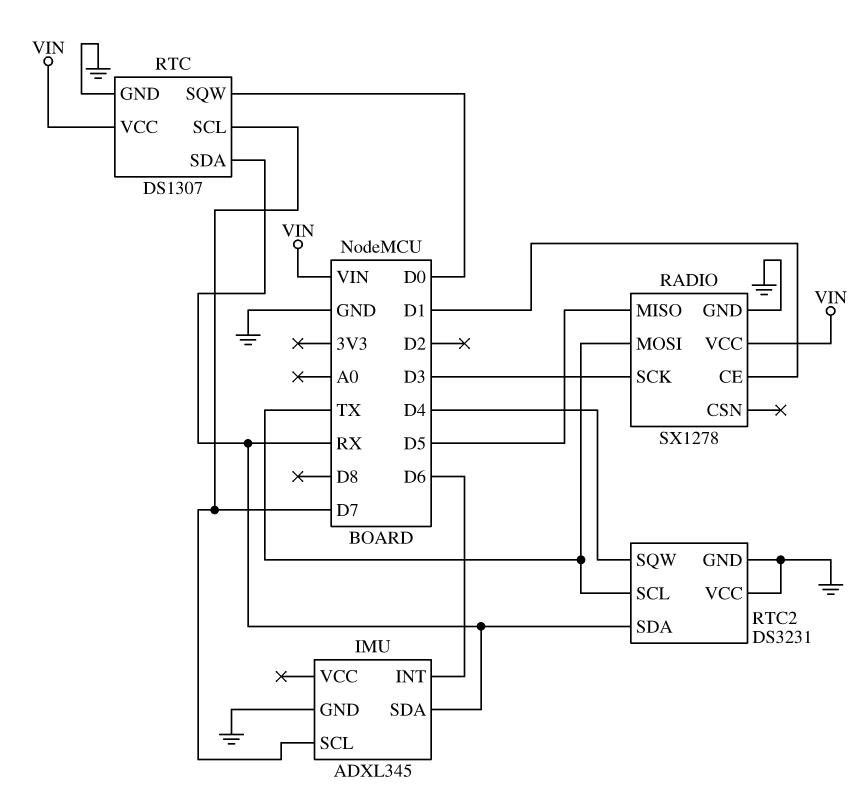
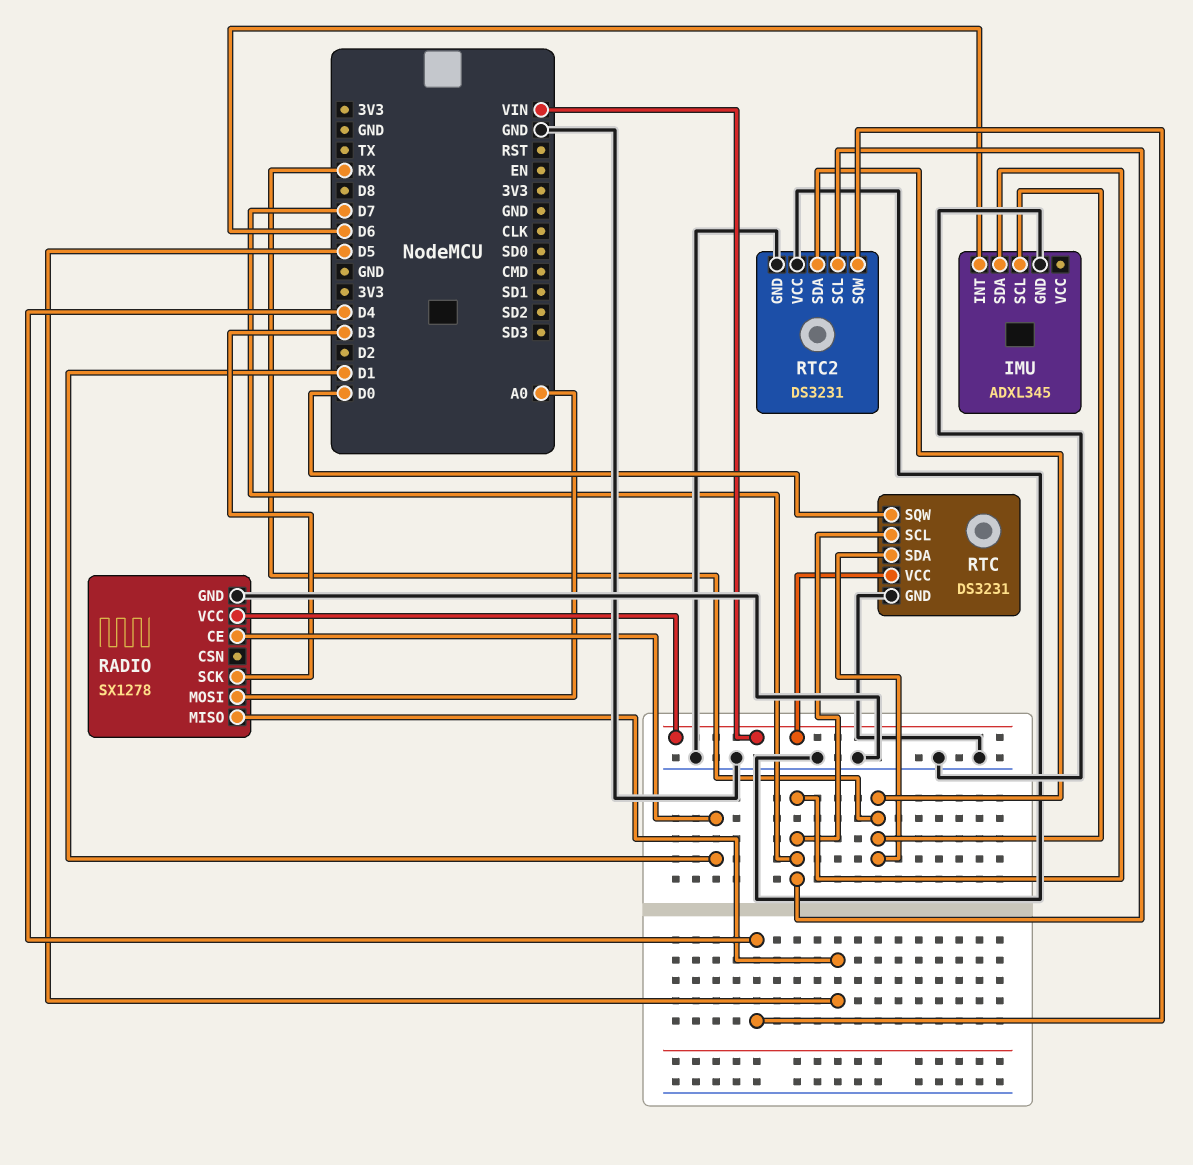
IMU pin SCL: D7 -> RX
IMU pin SDA: RX -> D7
RADIO pin MOSI: TX -> A0
RTC: DS1307 -> DS3231
RTC2 pin SCL: TX -> D7

